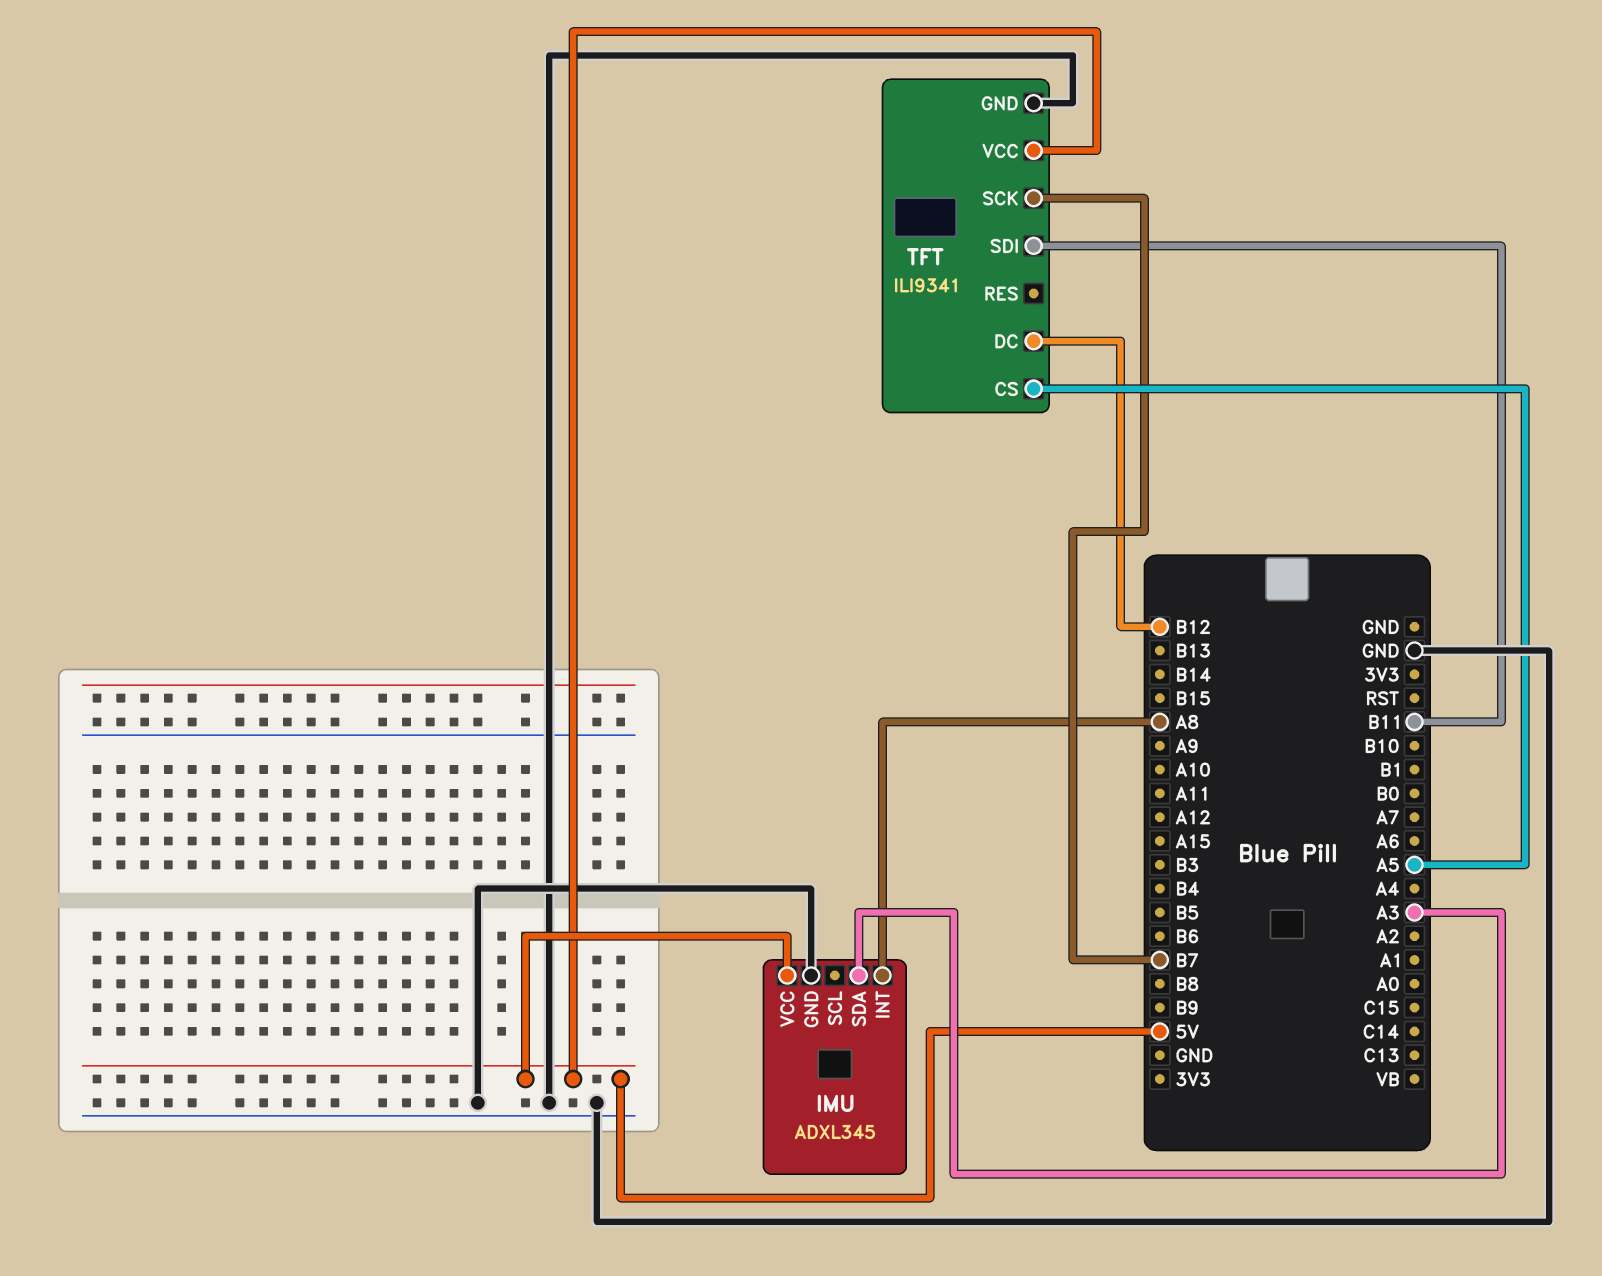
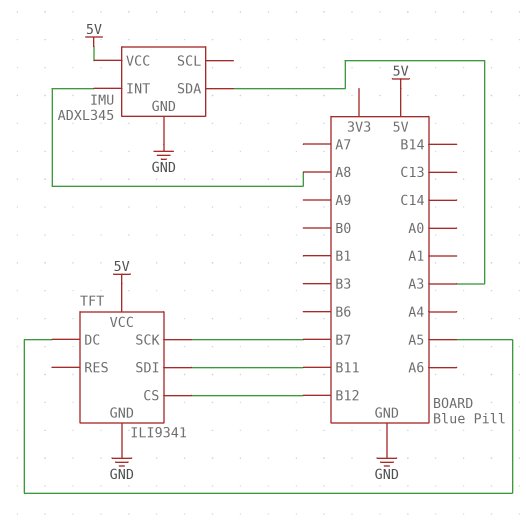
TFT pin CS: A5 -> B12
TFT pin DC: B12 -> A5

